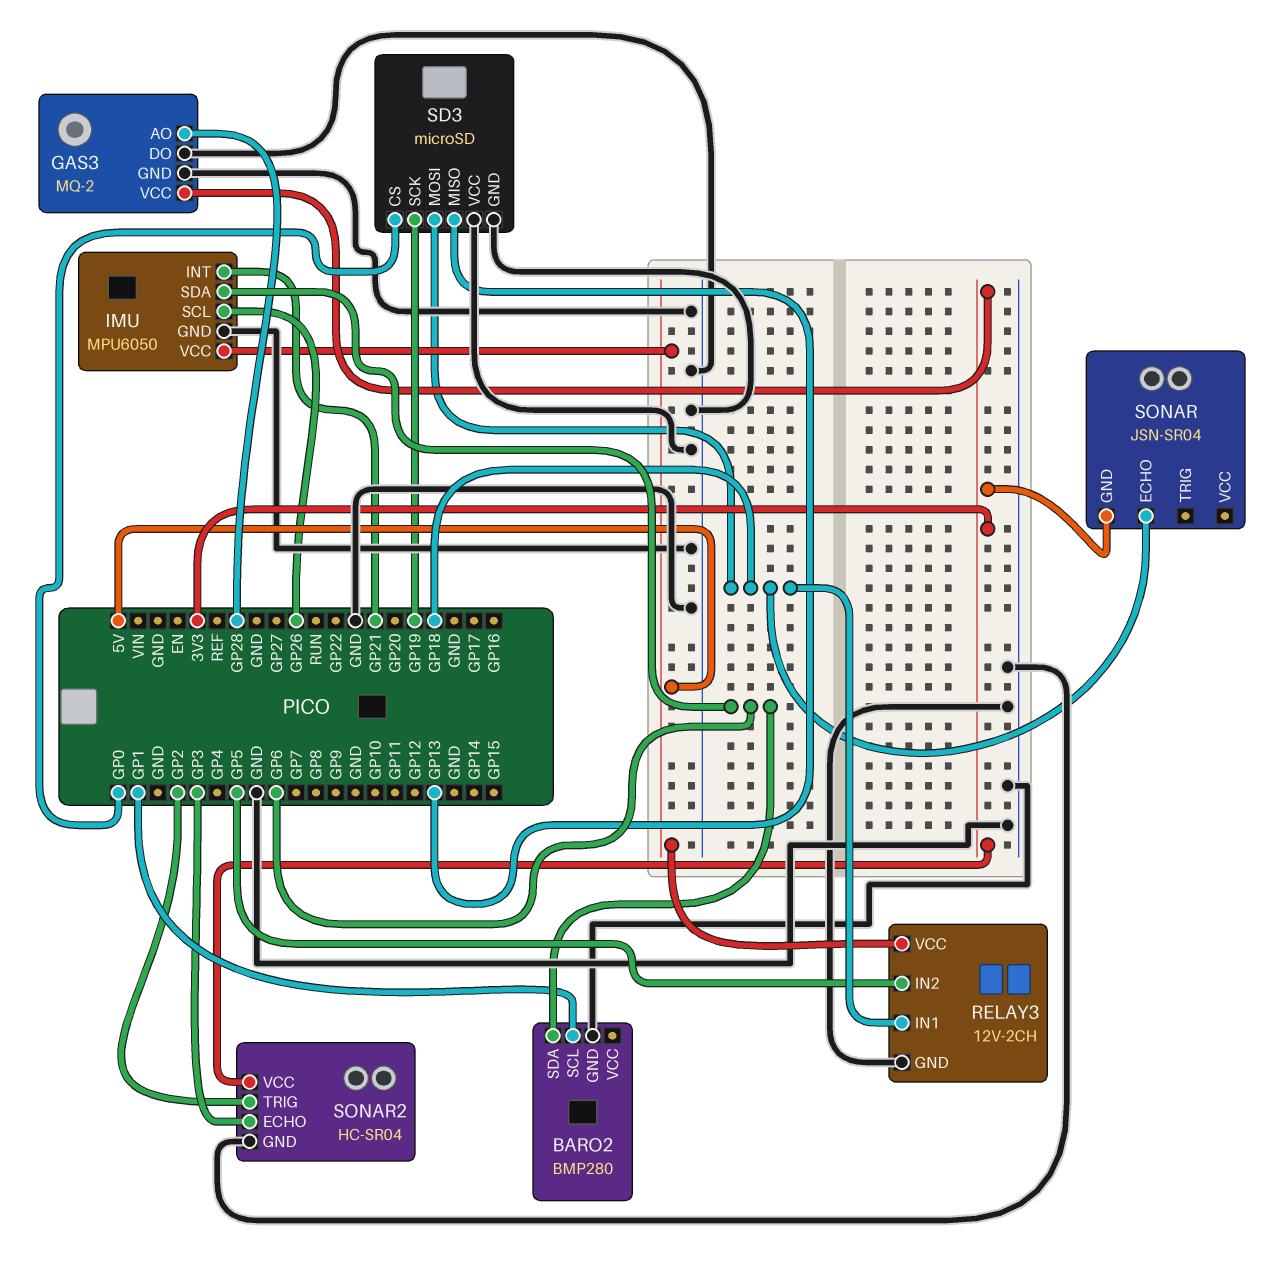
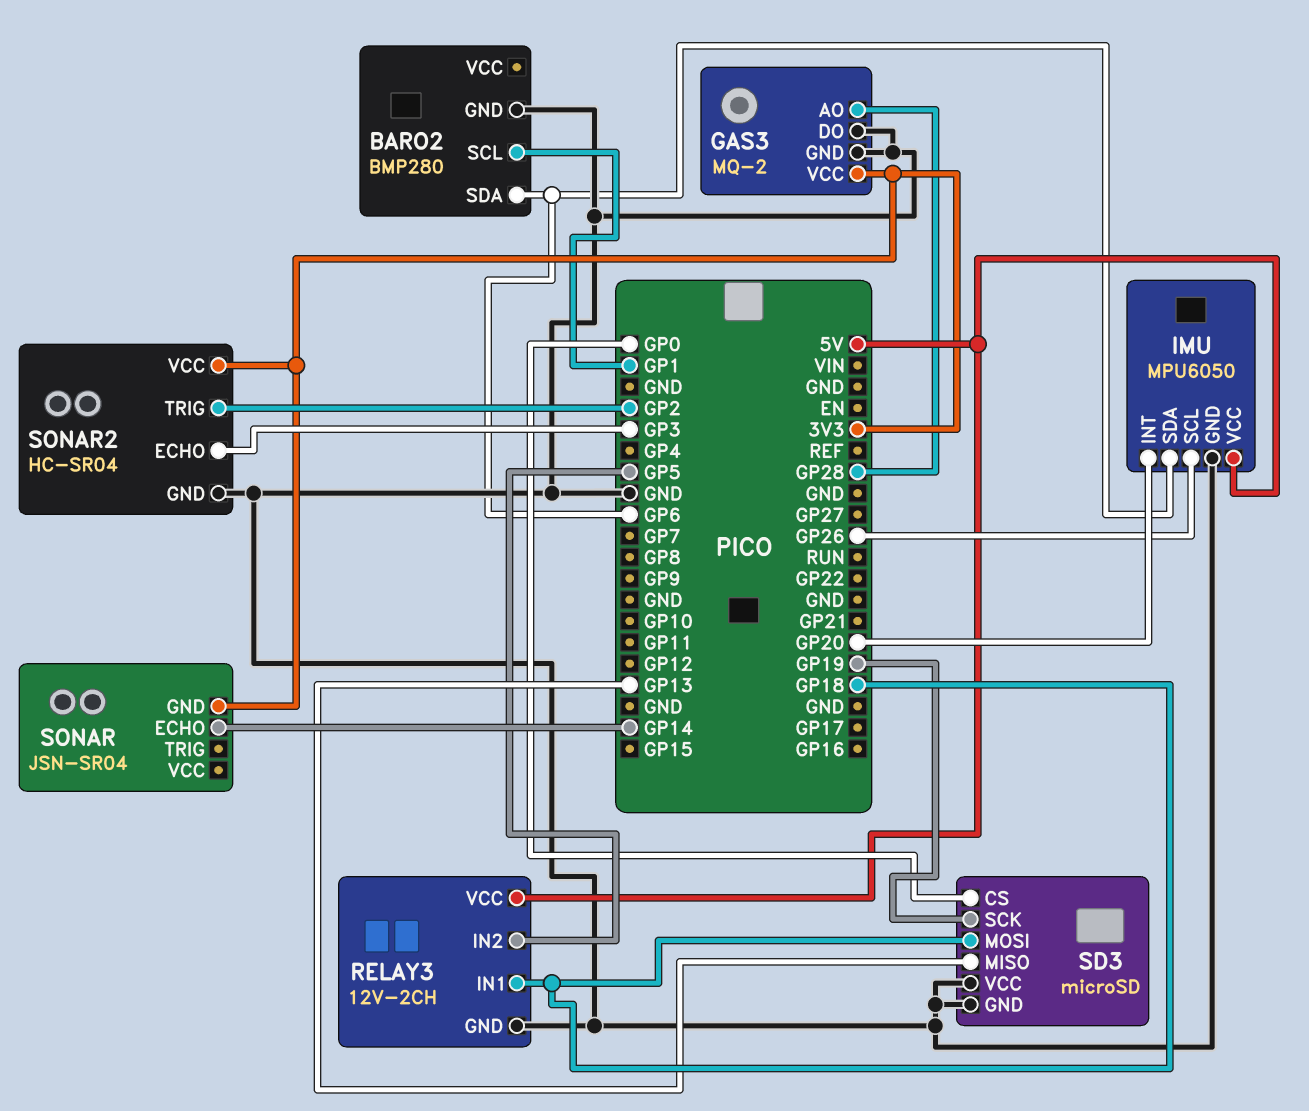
IMU pin INT: GP21 -> GP20
SONAR pin ECHO: GP18 -> GP14

